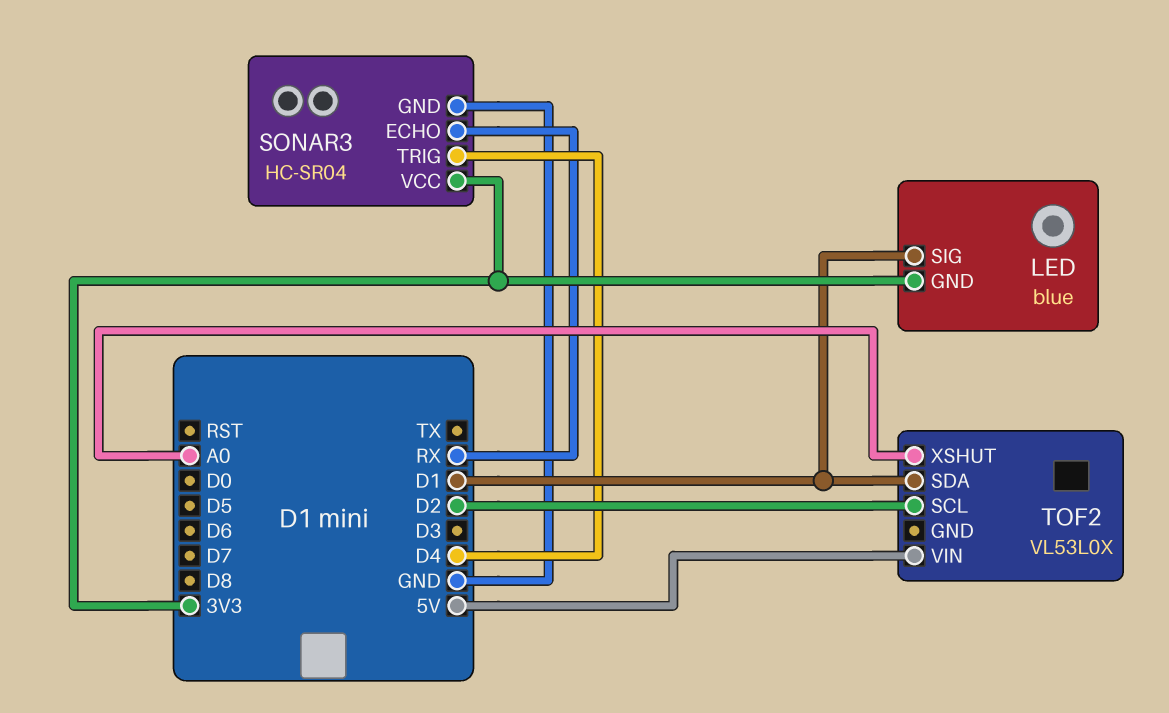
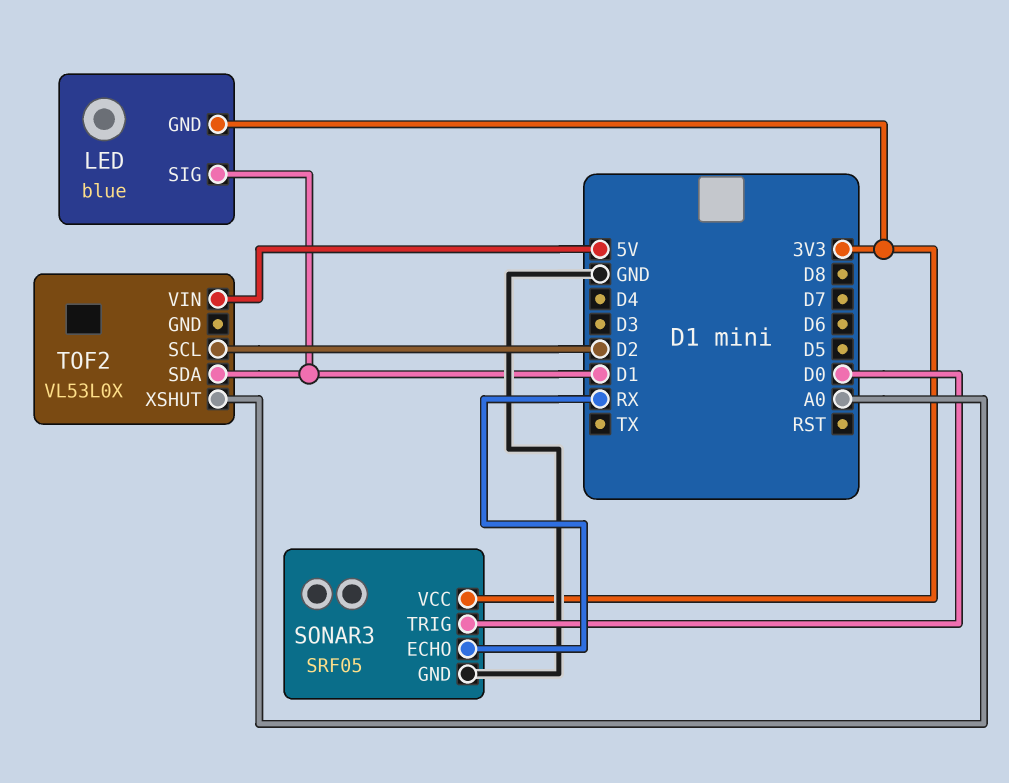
SONAR3: HC-SR04 -> SRF05
SONAR3 pin TRIG: D4 -> D0

